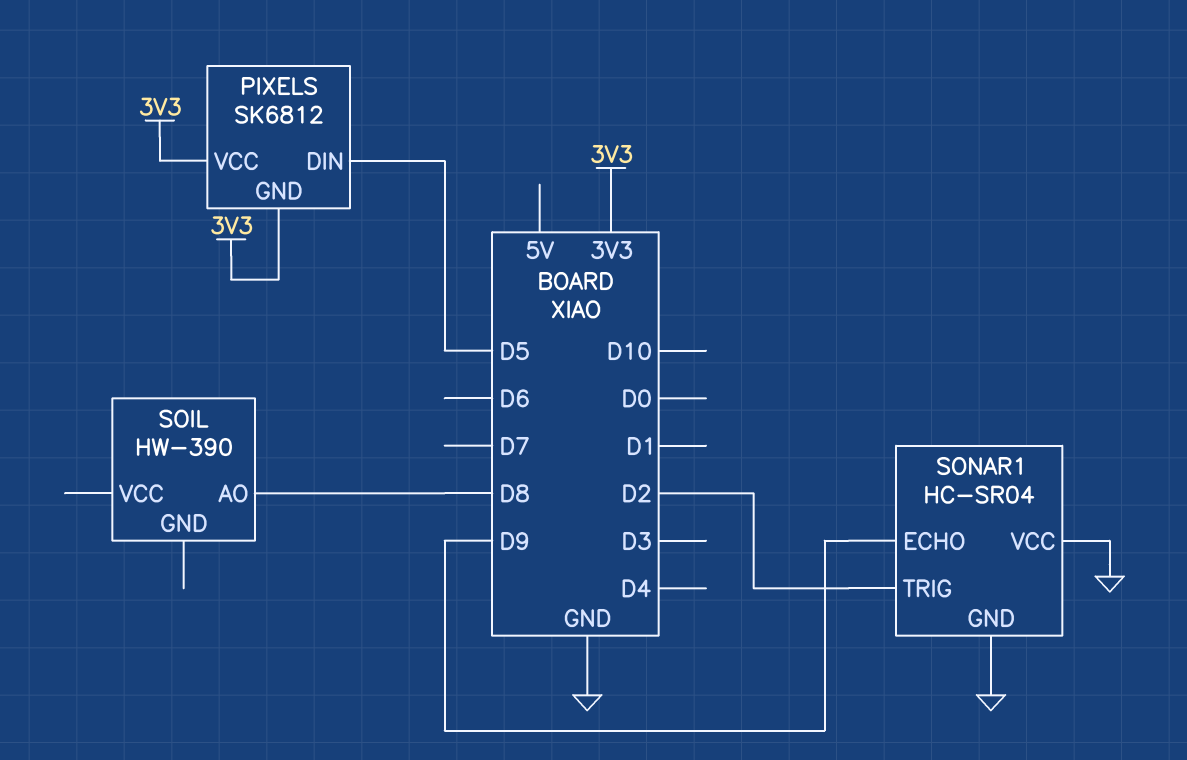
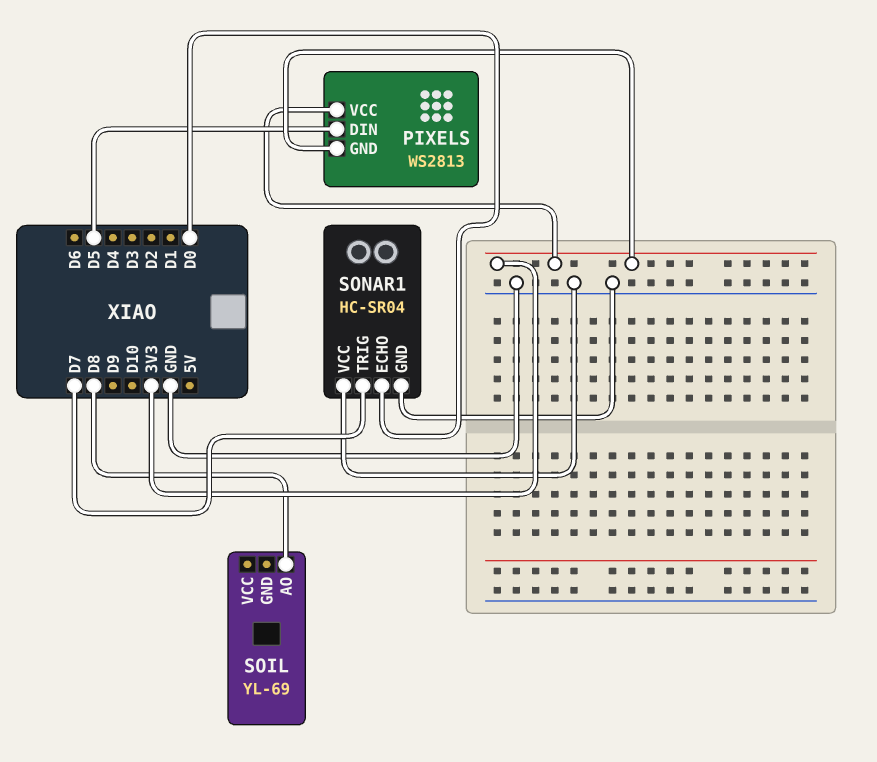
PIXELS: SK6812 -> WS2813
SOIL: HW-390 -> YL-69
SONAR1 pin ECHO: D9 -> D0
SONAR1 pin TRIG: D2 -> D7

